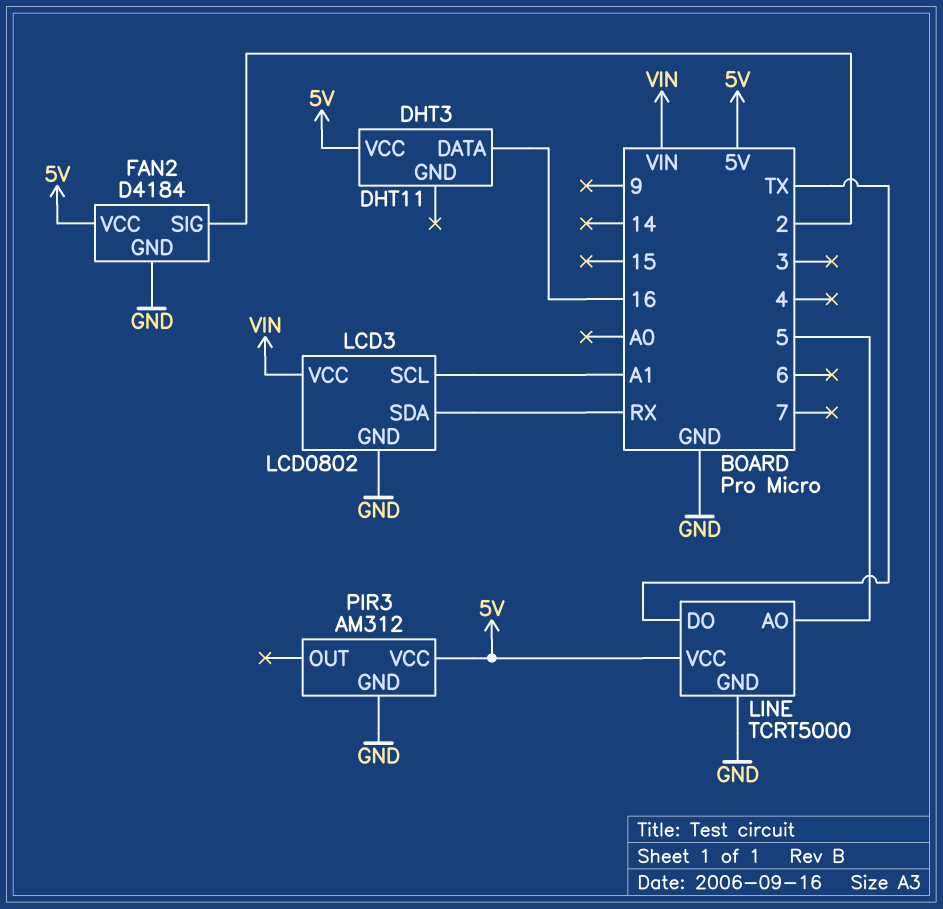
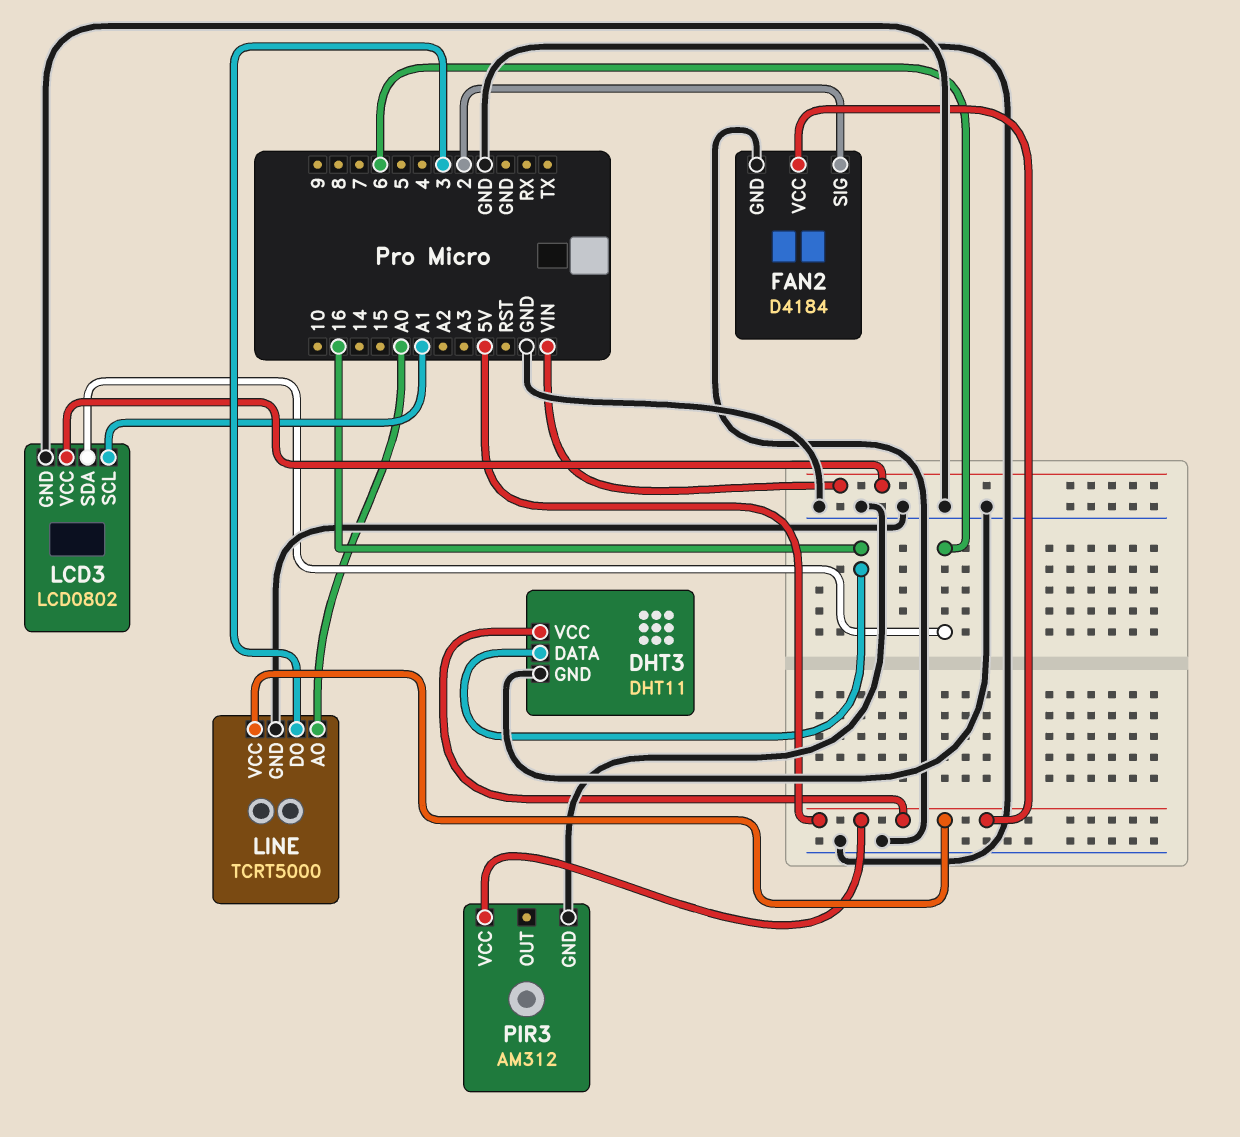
DHT3 pin GND: none -> GND
LCD3 pin SDA: RX -> 6
LINE pin AO: 5 -> A0
LINE pin DO: TX -> 3

